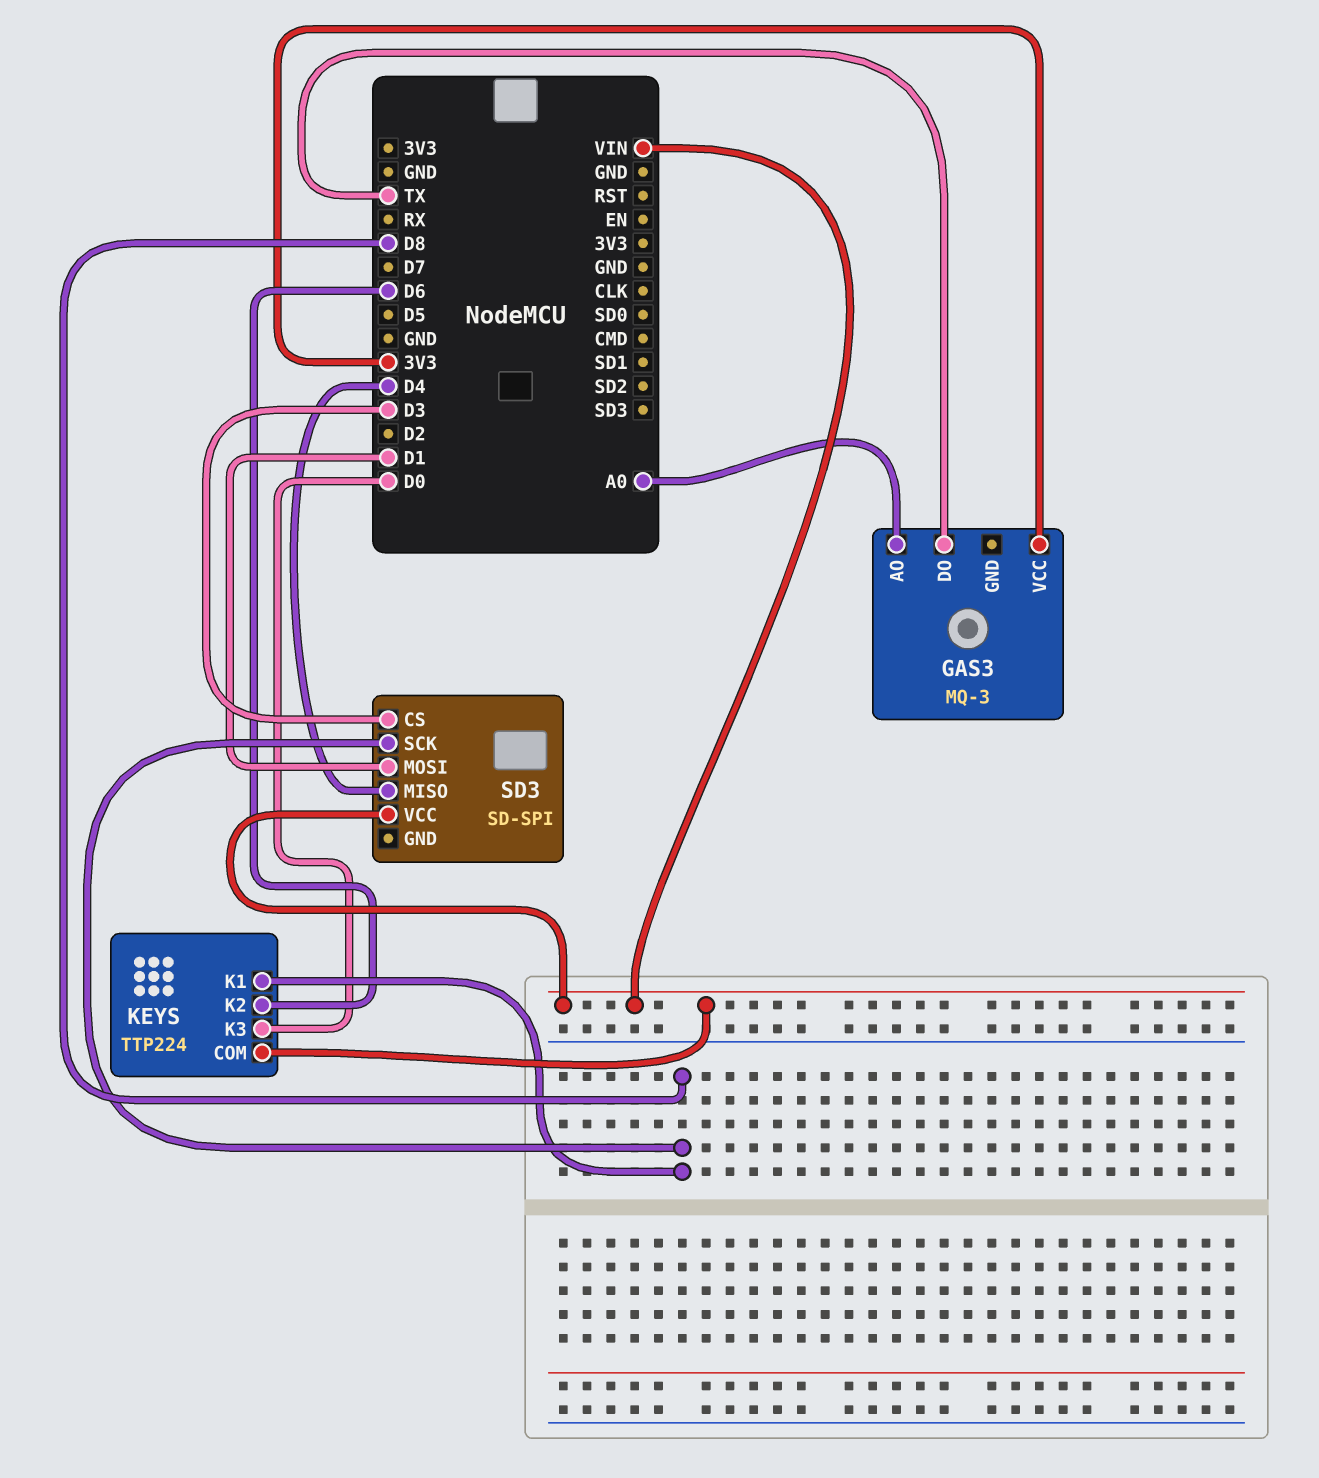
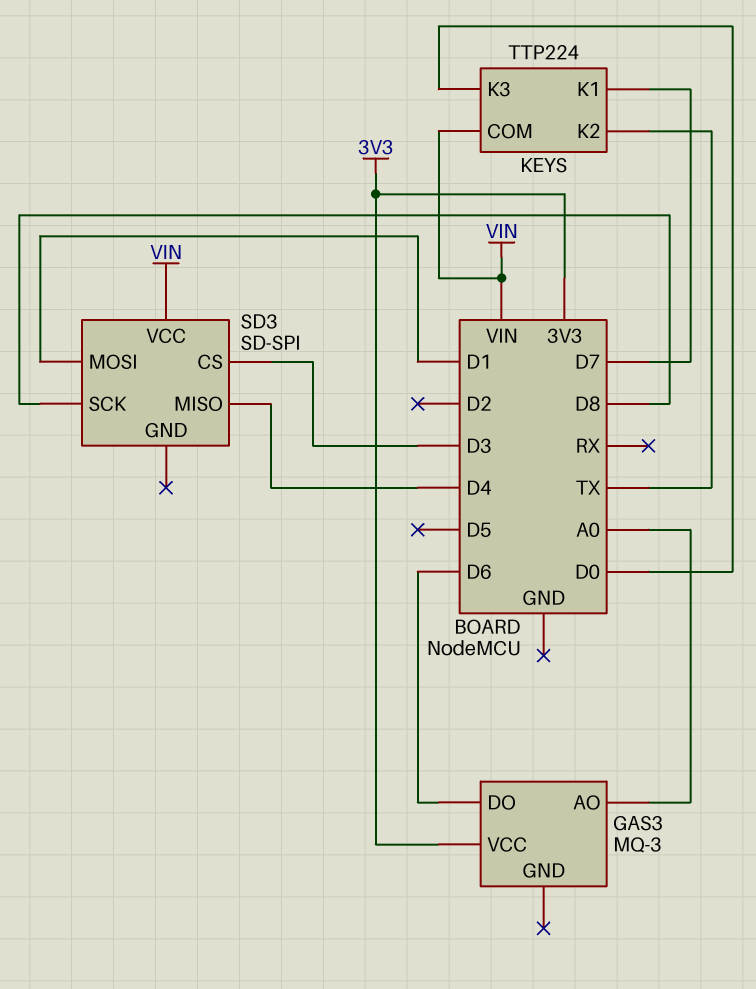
GAS3 pin DO: TX -> D6
KEYS pin K1: D8 -> D7
KEYS pin K2: D6 -> TX

